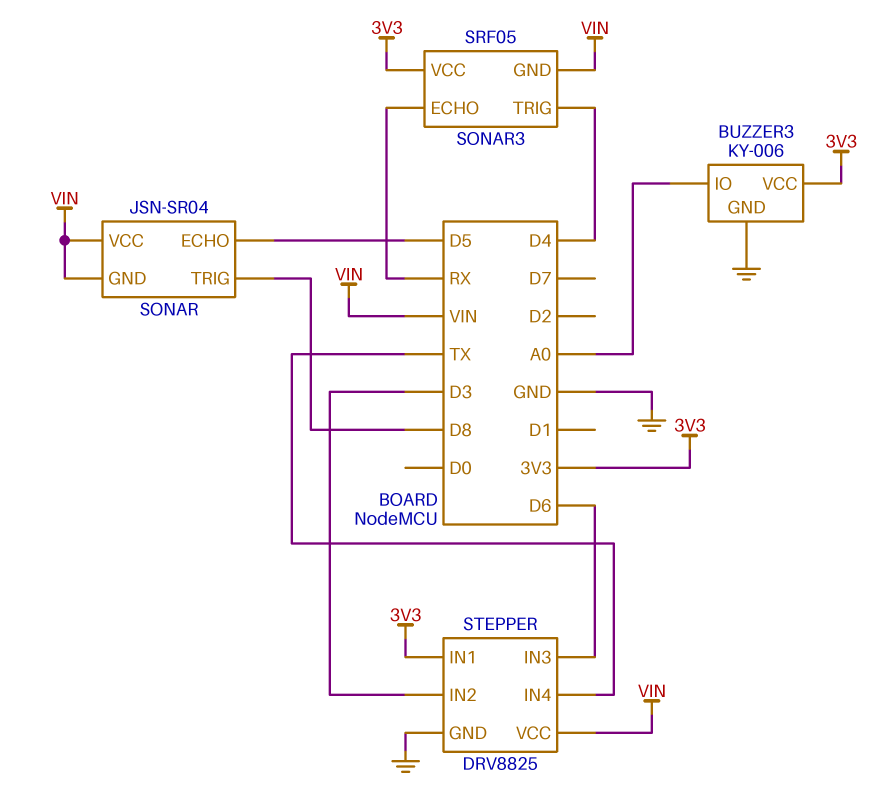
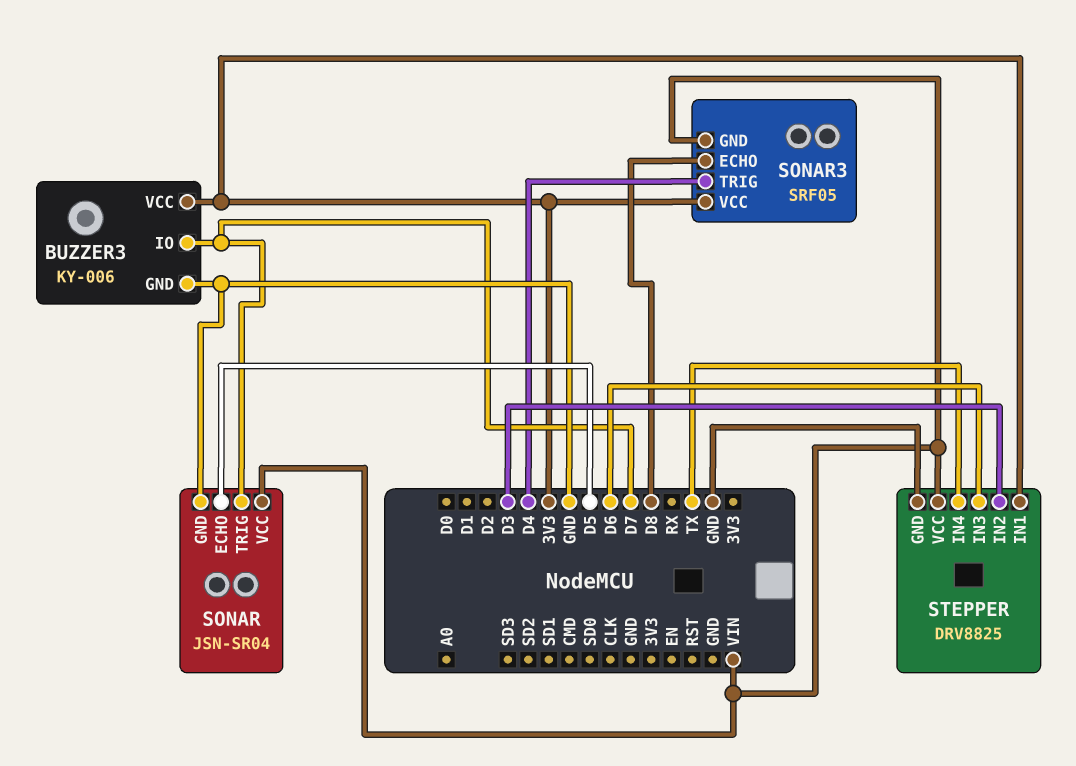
BUZZER3 pin IO: A0 -> D7
SONAR pin GND: VIN -> GND
SONAR pin TRIG: D8 -> D7
SONAR3 pin ECHO: RX -> D8

